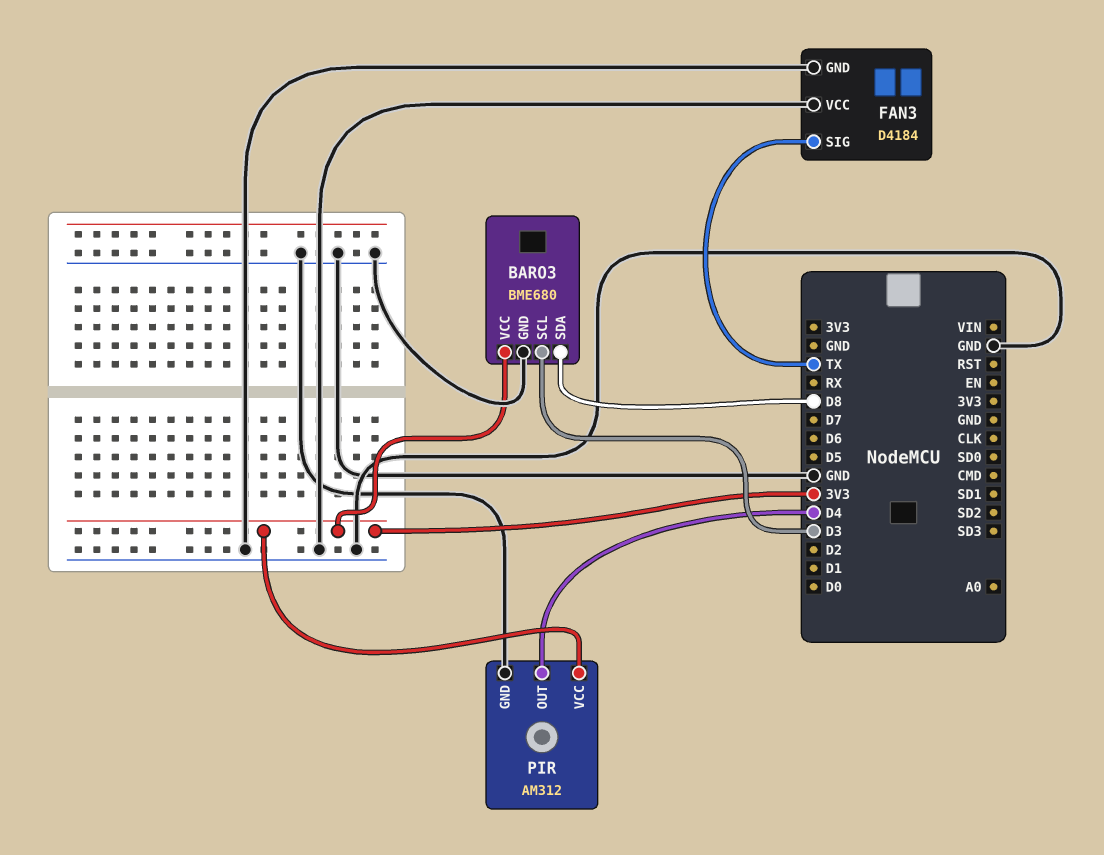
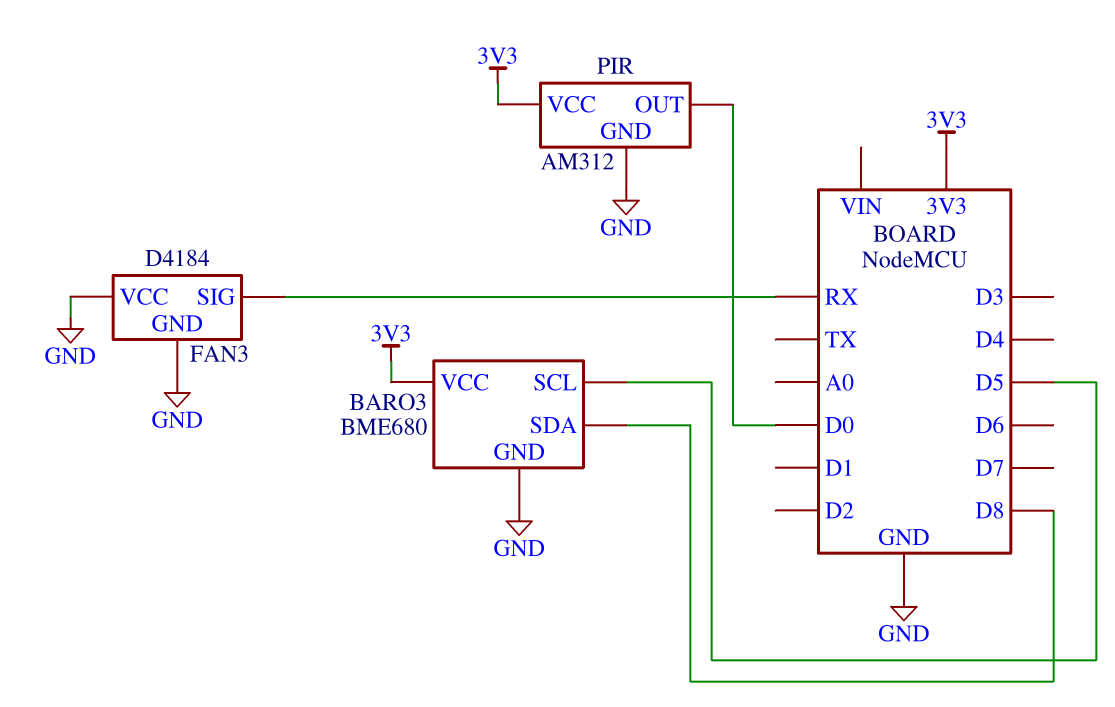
BARO3 pin SCL: D3 -> D5
FAN3 pin SIG: TX -> RX
PIR pin OUT: D4 -> D0

